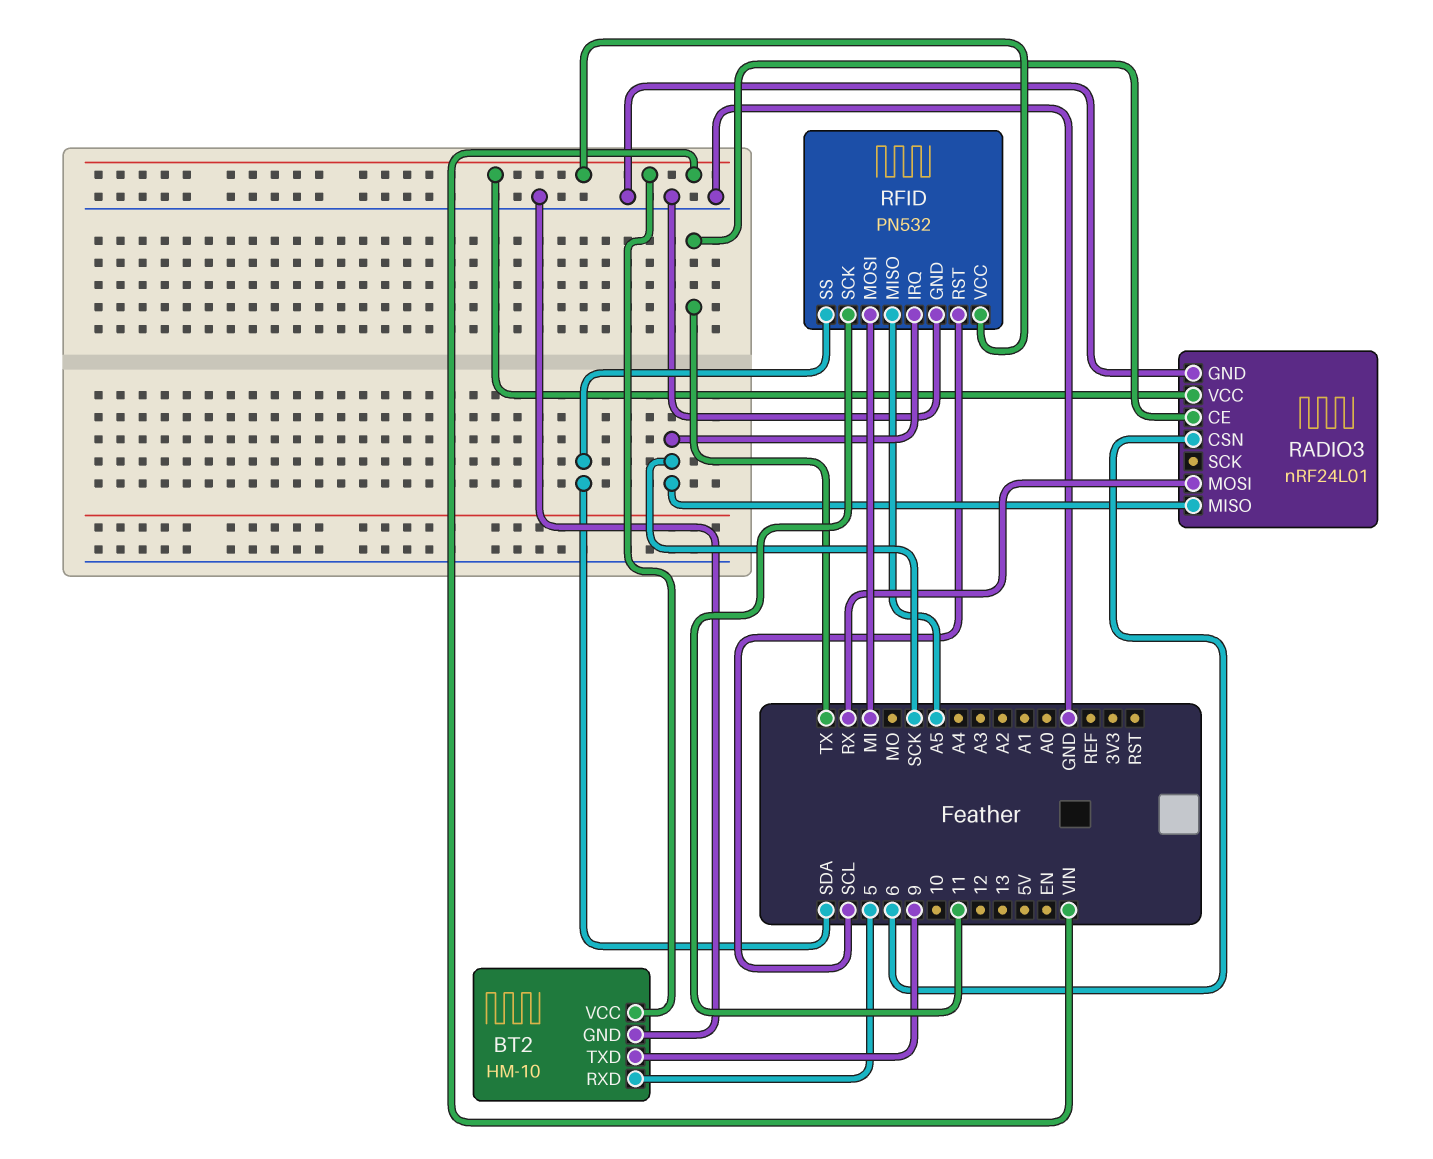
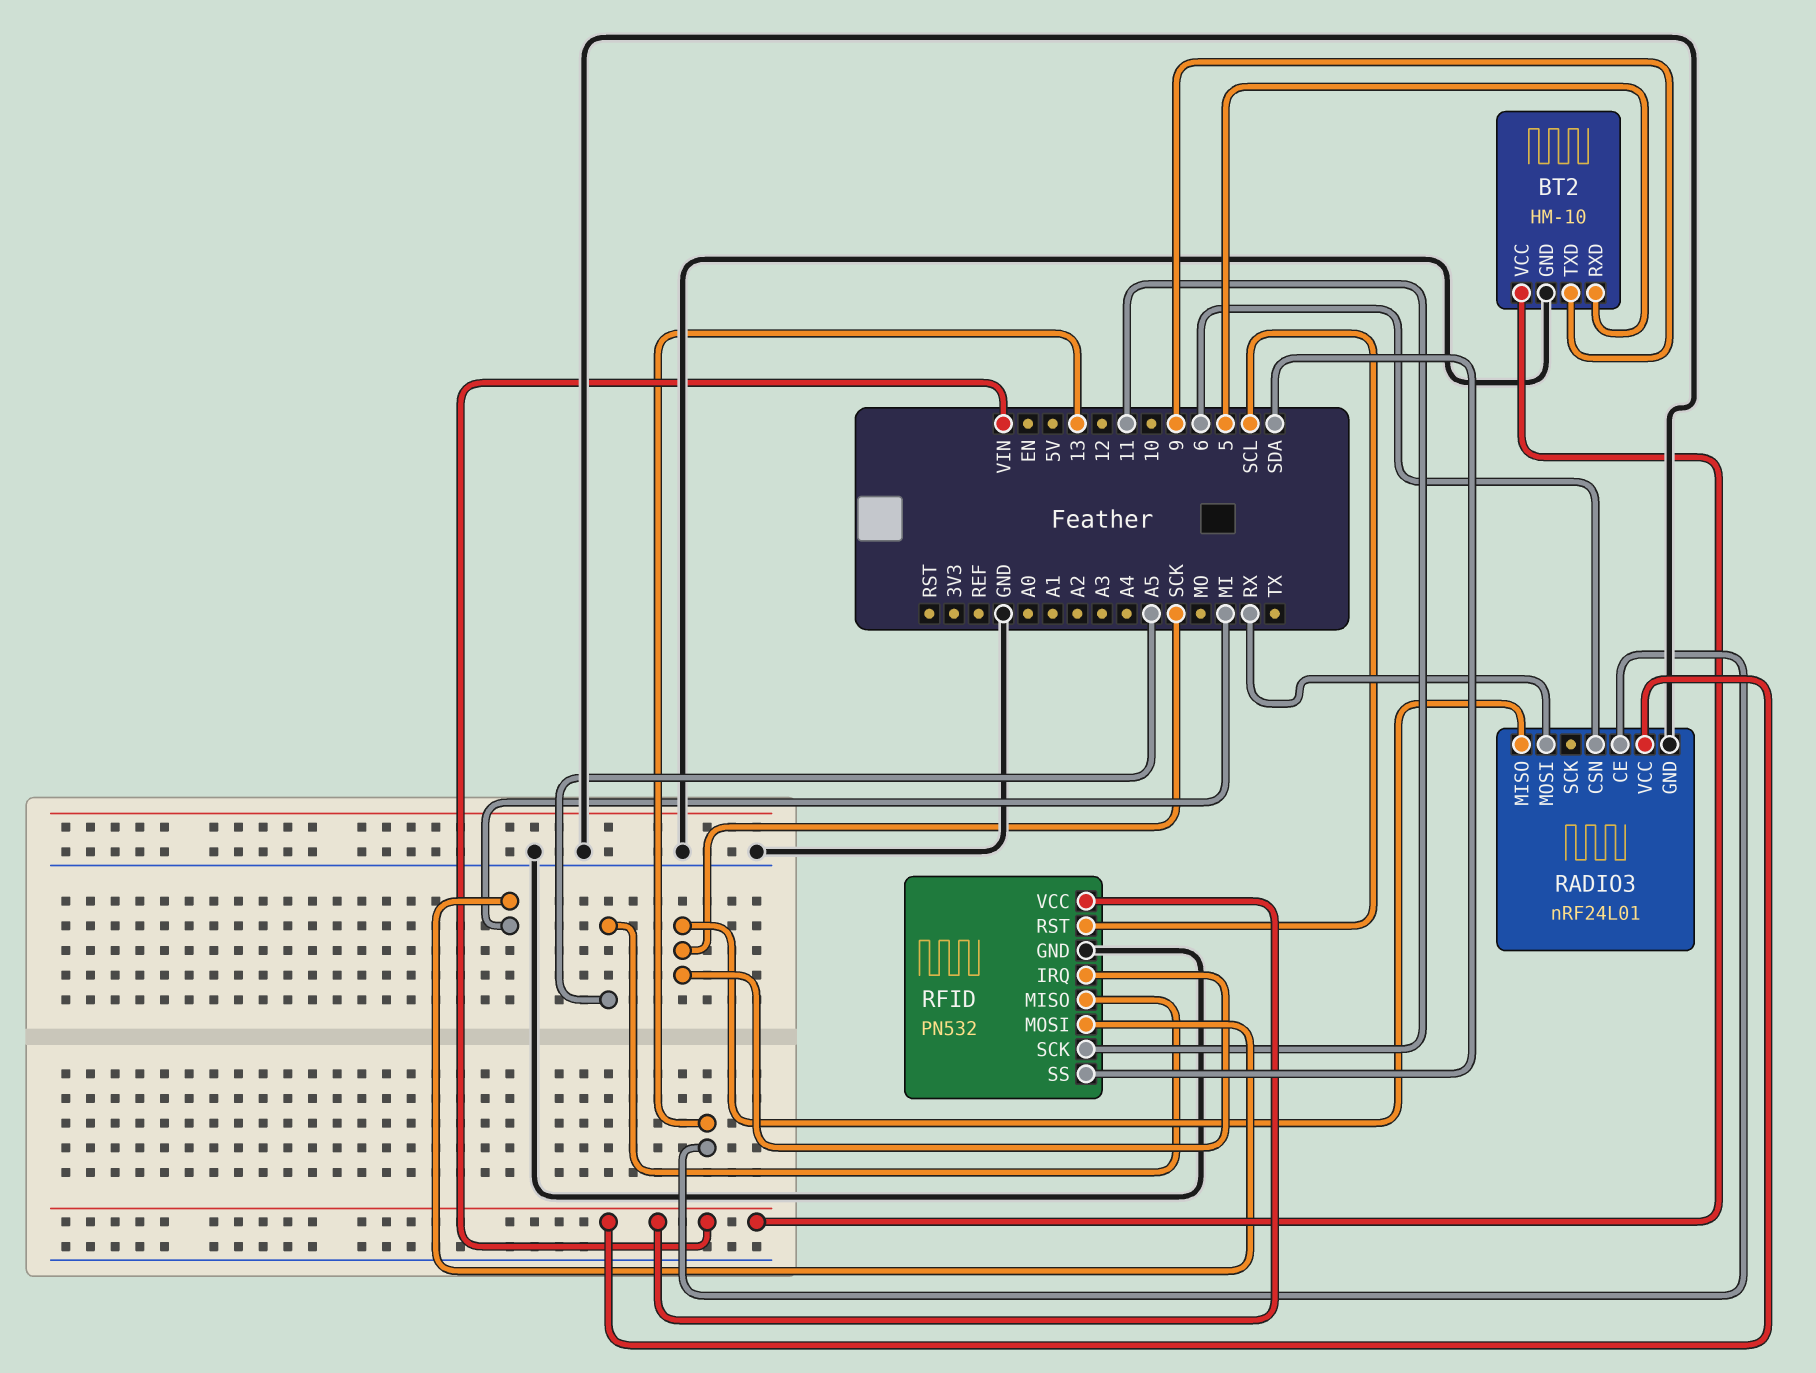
RADIO3 pin CE: TX -> 13

